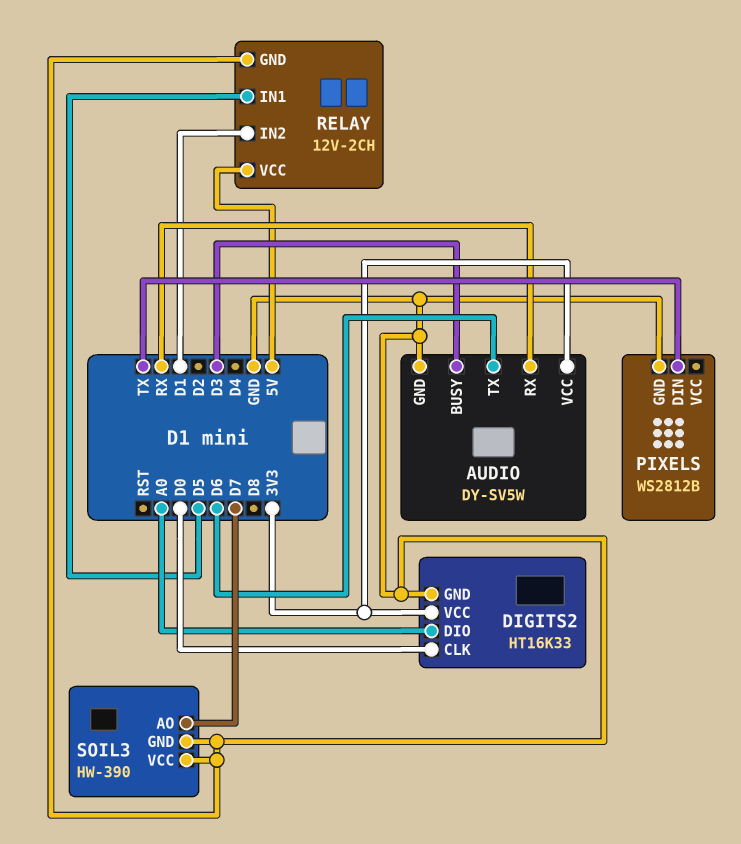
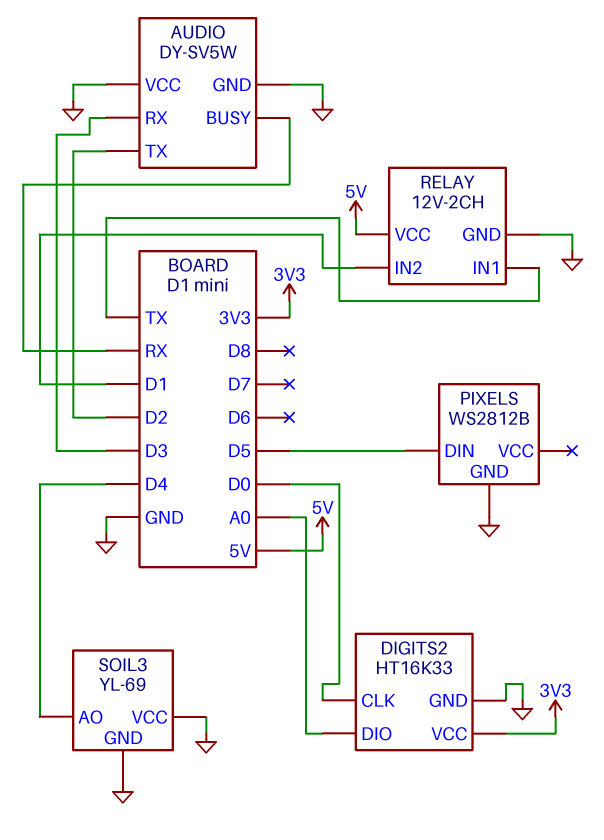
AUDIO pin BUSY: D3 -> RX
AUDIO pin RX: RX -> D3
AUDIO pin TX: D6 -> D2
AUDIO pin VCC: 3V3 -> GND
PIXELS pin DIN: TX -> D5
RELAY pin IN1: D5 -> TX
SOIL3: HW-390 -> YL-69
SOIL3 pin AO: D7 -> D4

